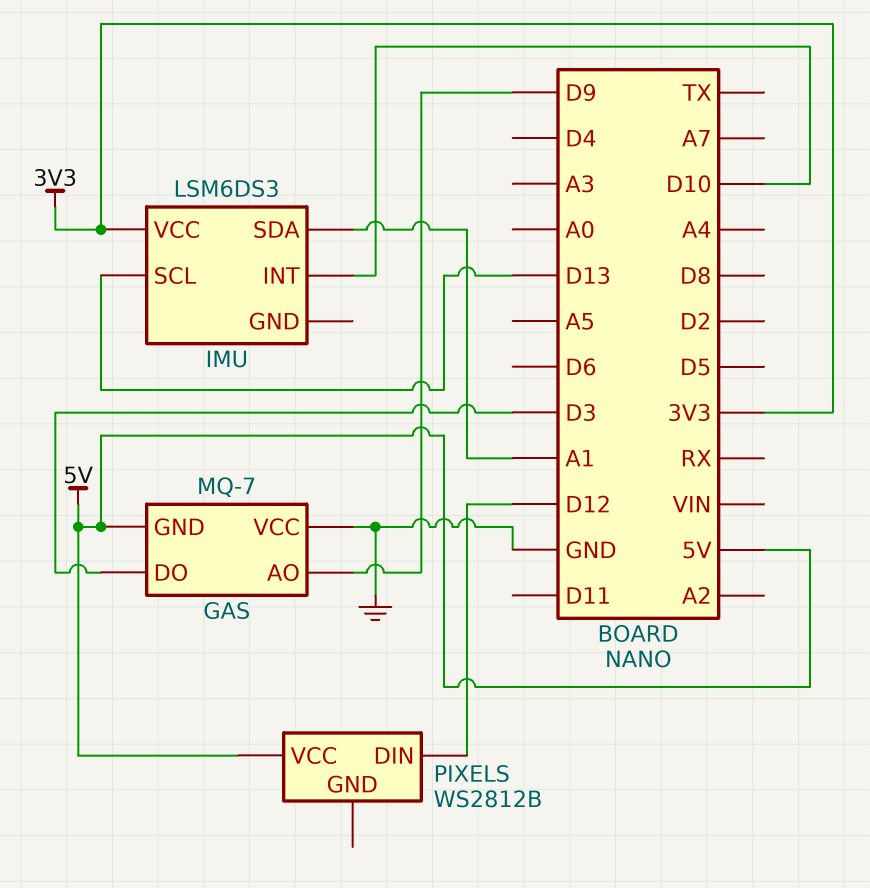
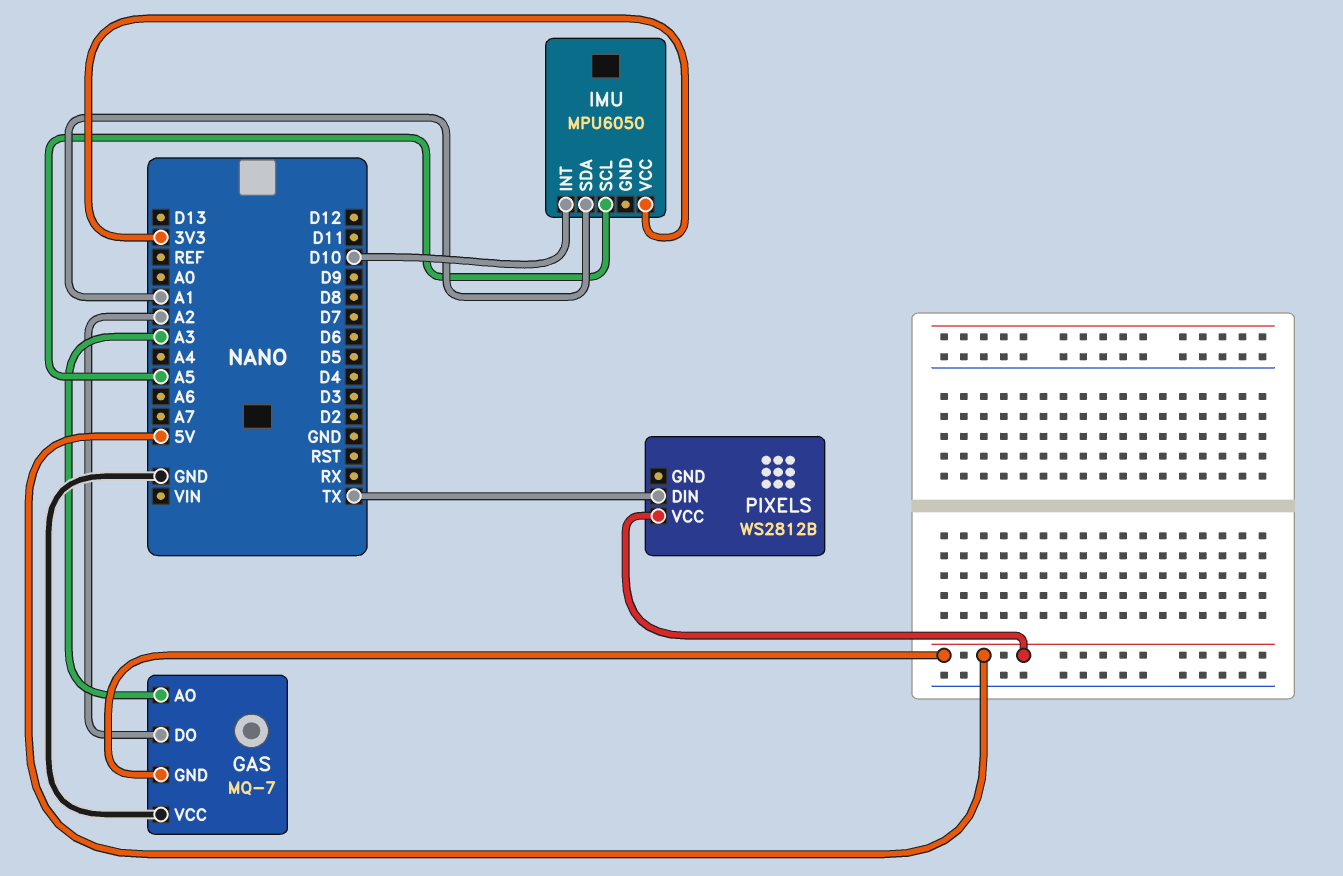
GAS pin AO: D9 -> A3
GAS pin DO: D3 -> A2
IMU: LSM6DS3 -> MPU6050
IMU pin SCL: D13 -> A5
PIXELS pin DIN: D12 -> TX

